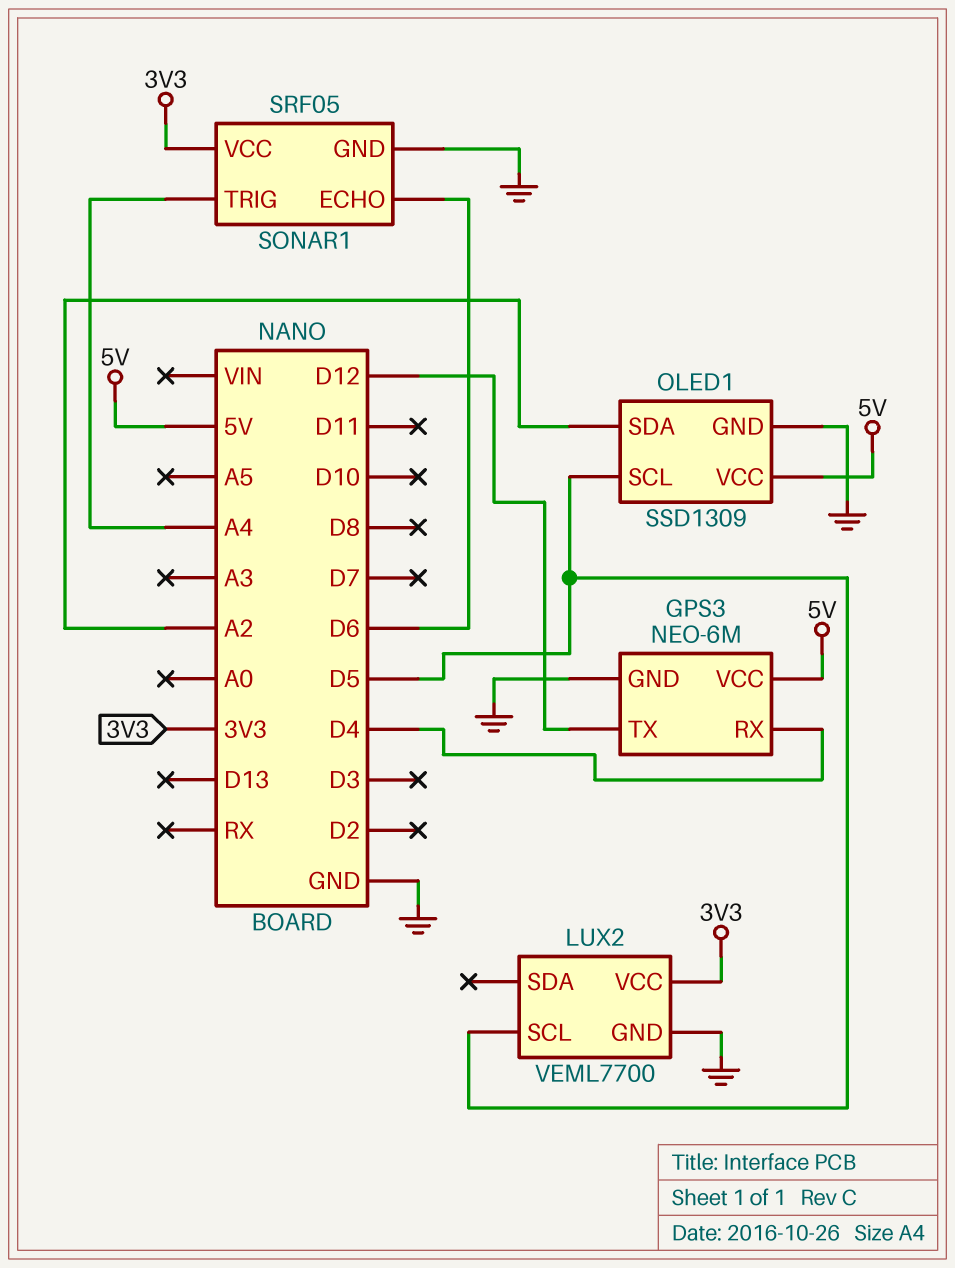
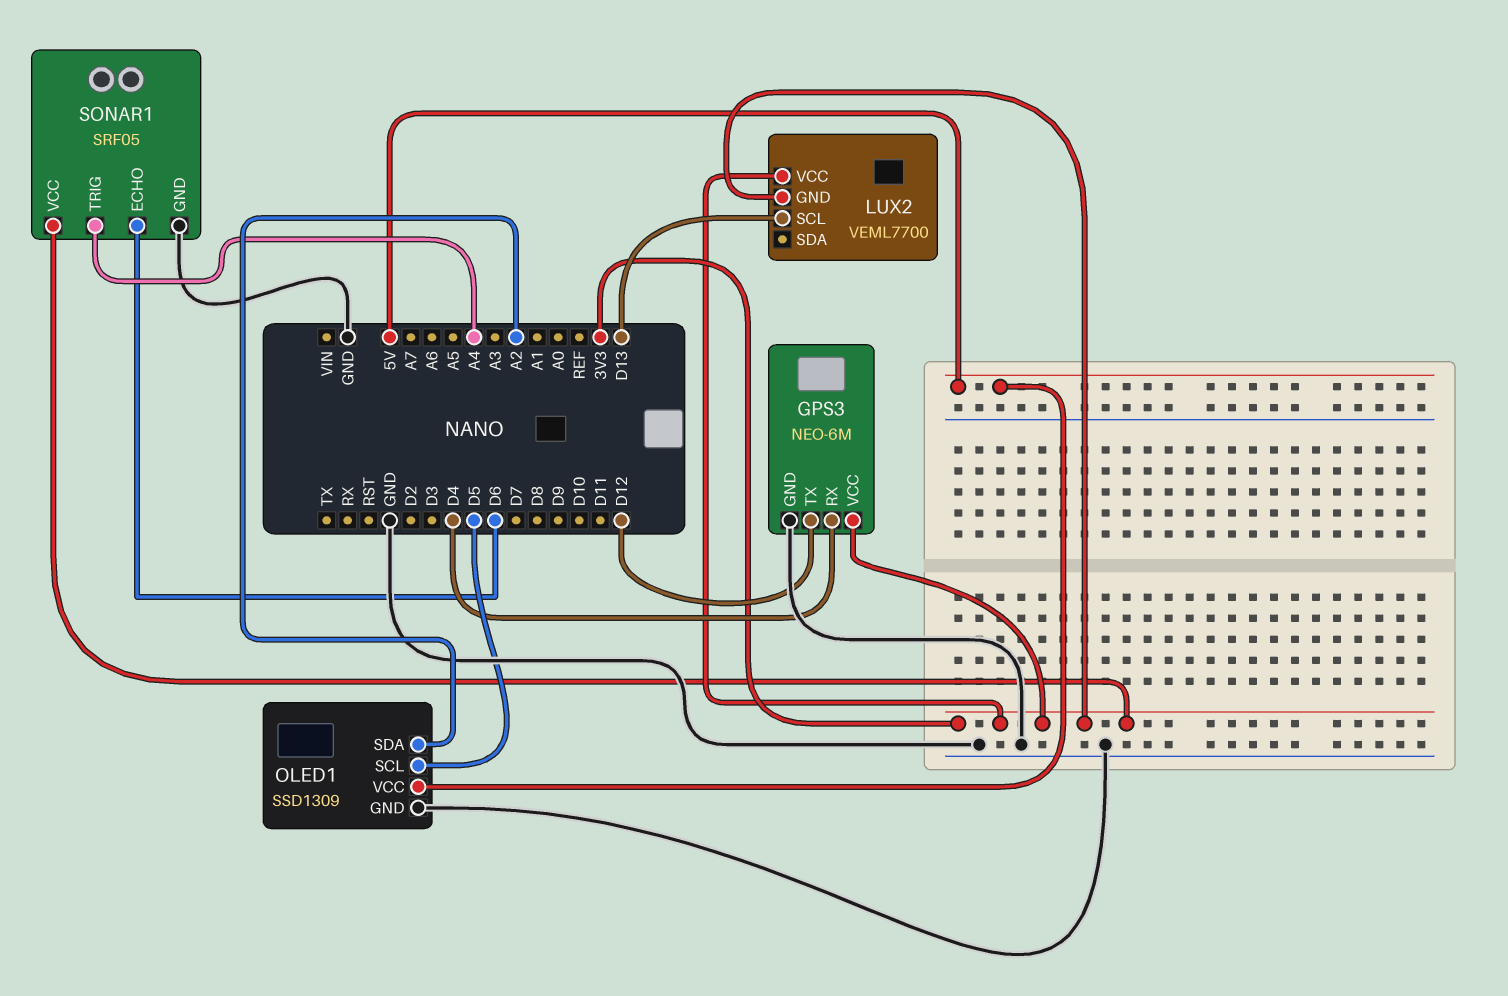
GPS3 pin VCC: 5V -> 3V3
LUX2 pin GND: GND -> 3V3
LUX2 pin SCL: D5 -> D13

